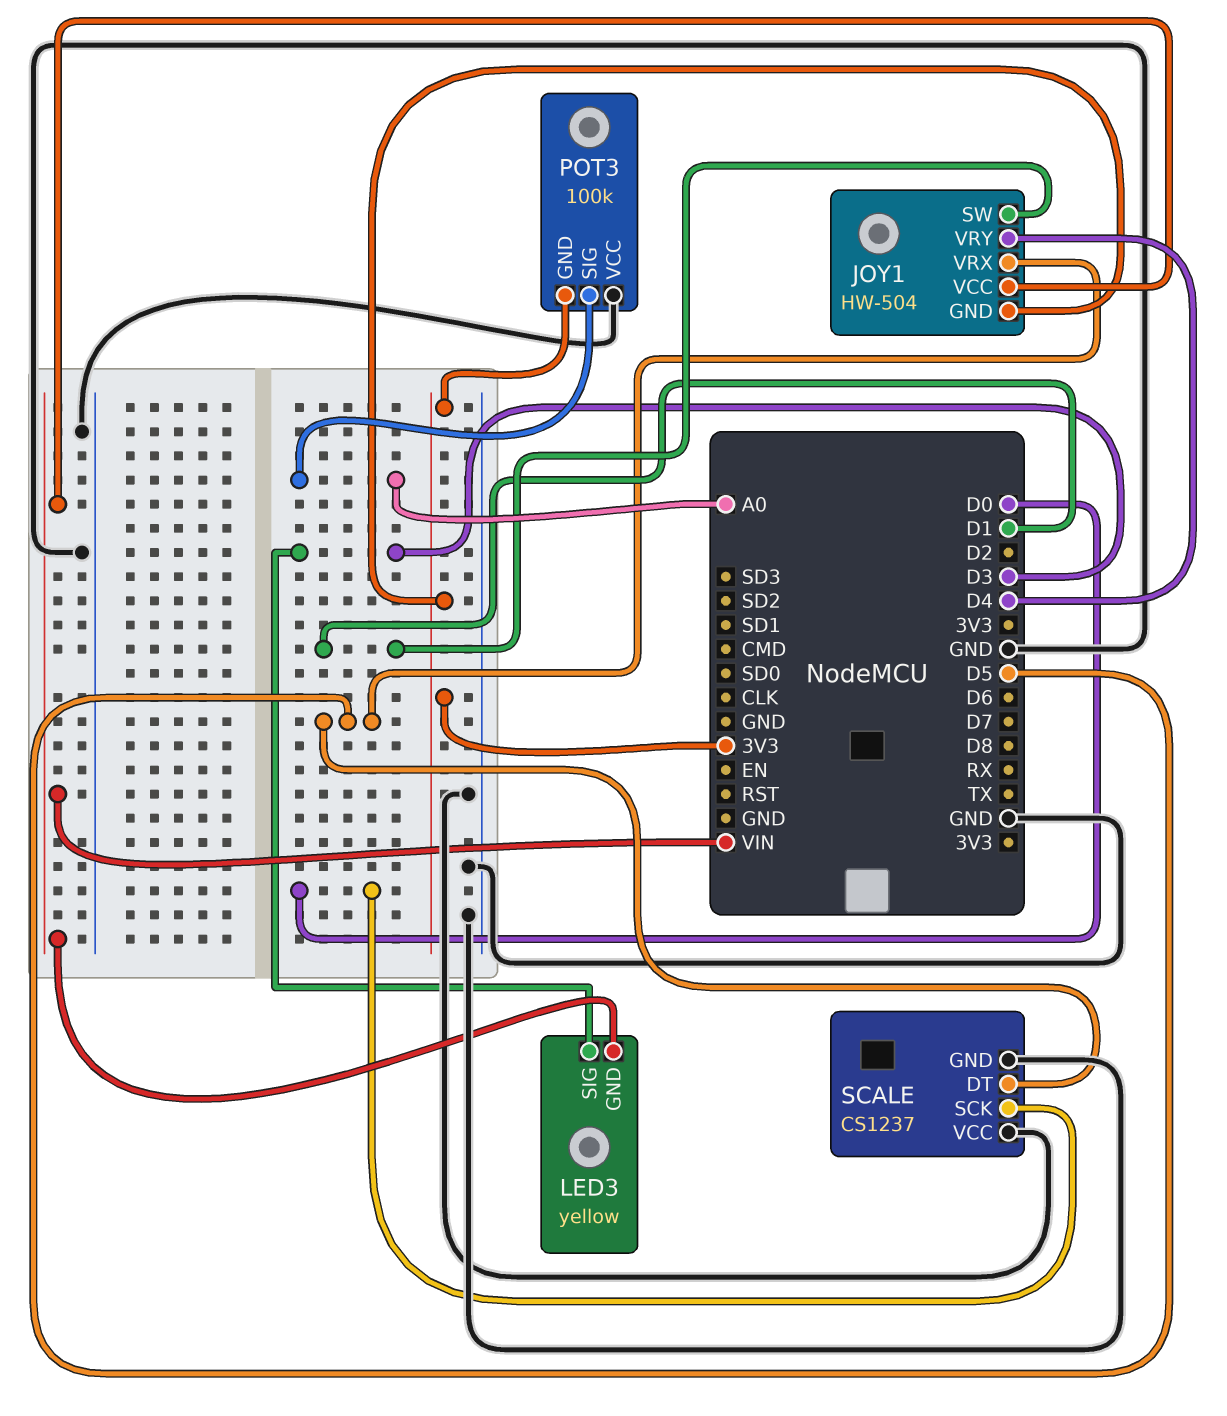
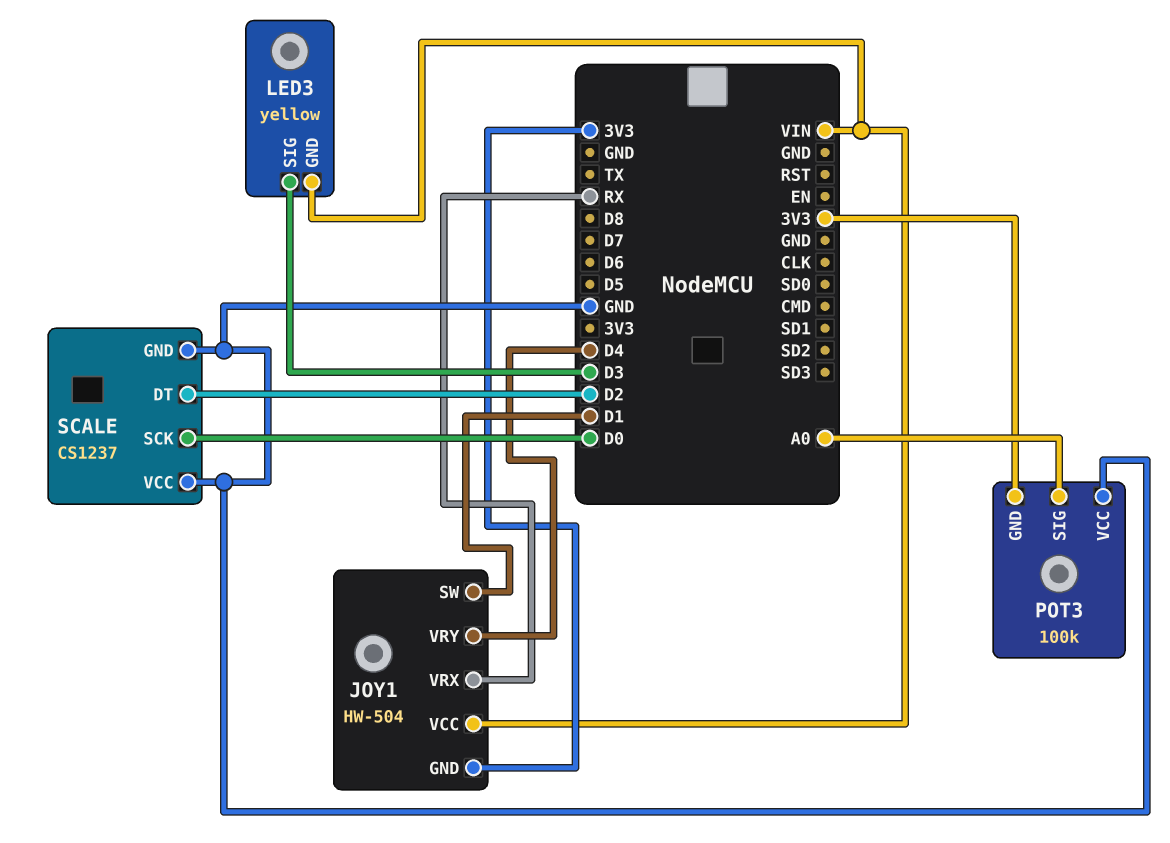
JOY1 pin VRX: D5 -> RX
SCALE pin DT: D5 -> D2

